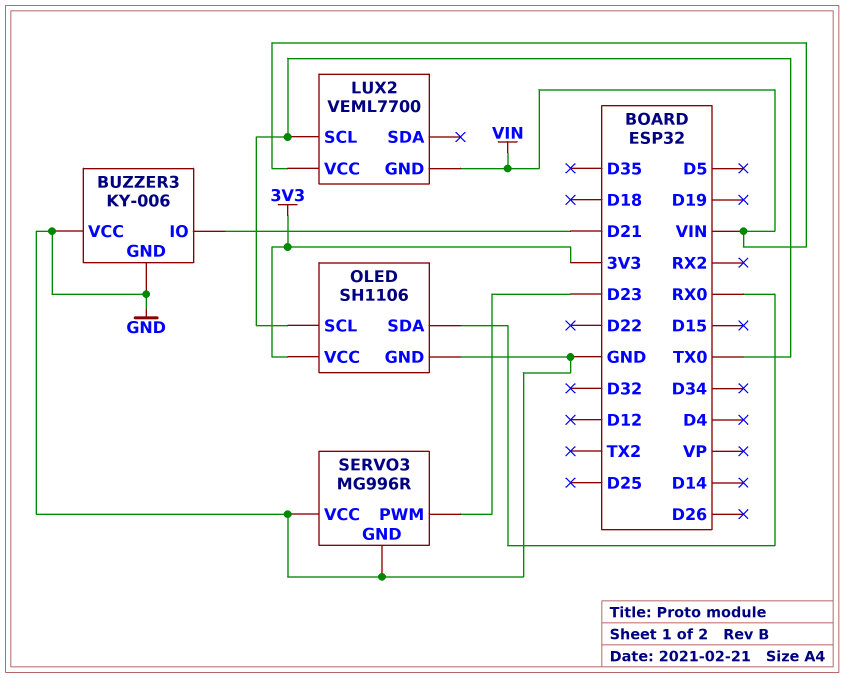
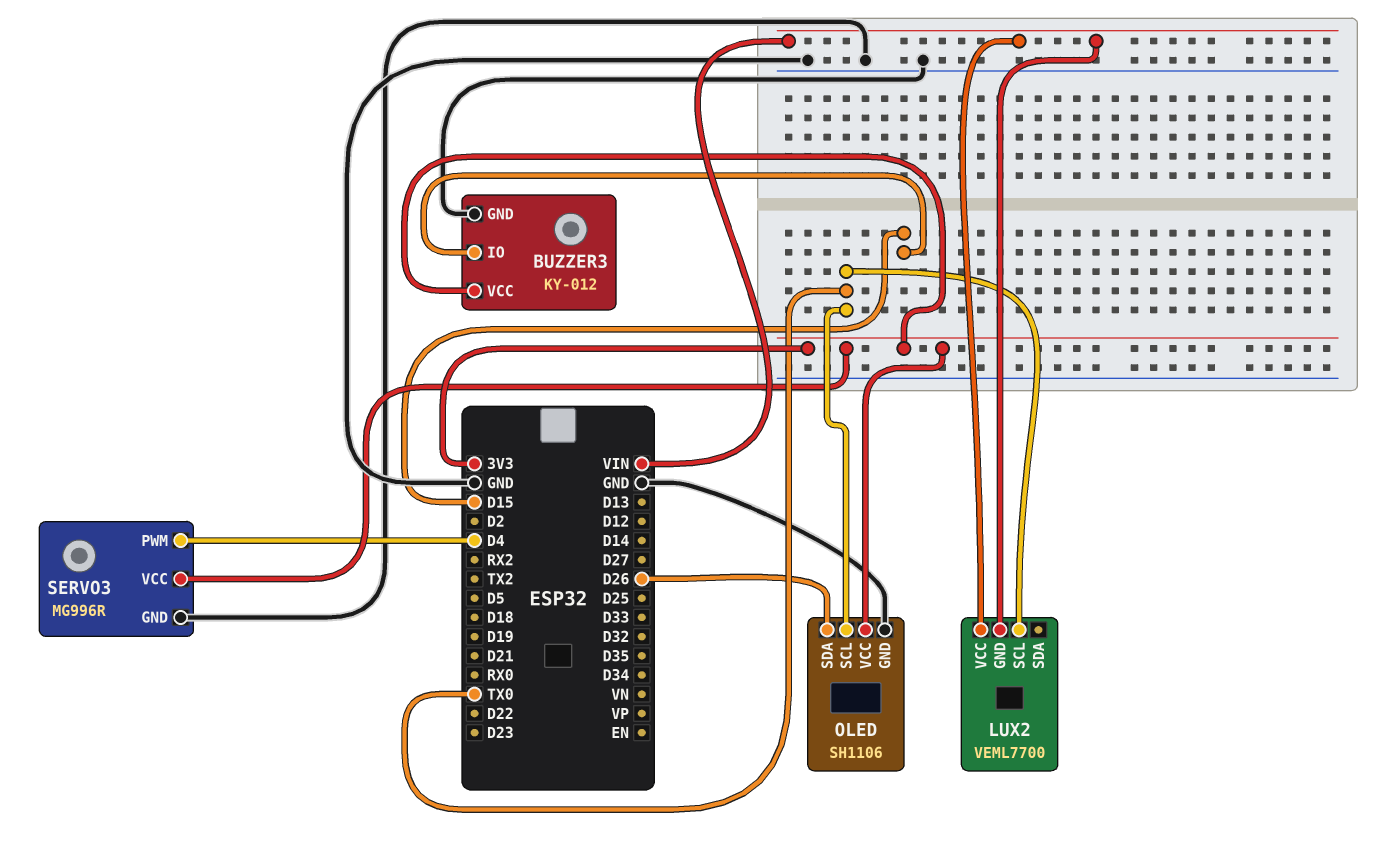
BUZZER3: KY-006 -> KY-012
BUZZER3 pin IO: D21 -> D15
BUZZER3 pin VCC: GND -> 3V3
OLED pin SDA: RX0 -> D26
SERVO3 pin PWM: D23 -> D4
SERVO3 pin VCC: GND -> 3V3

